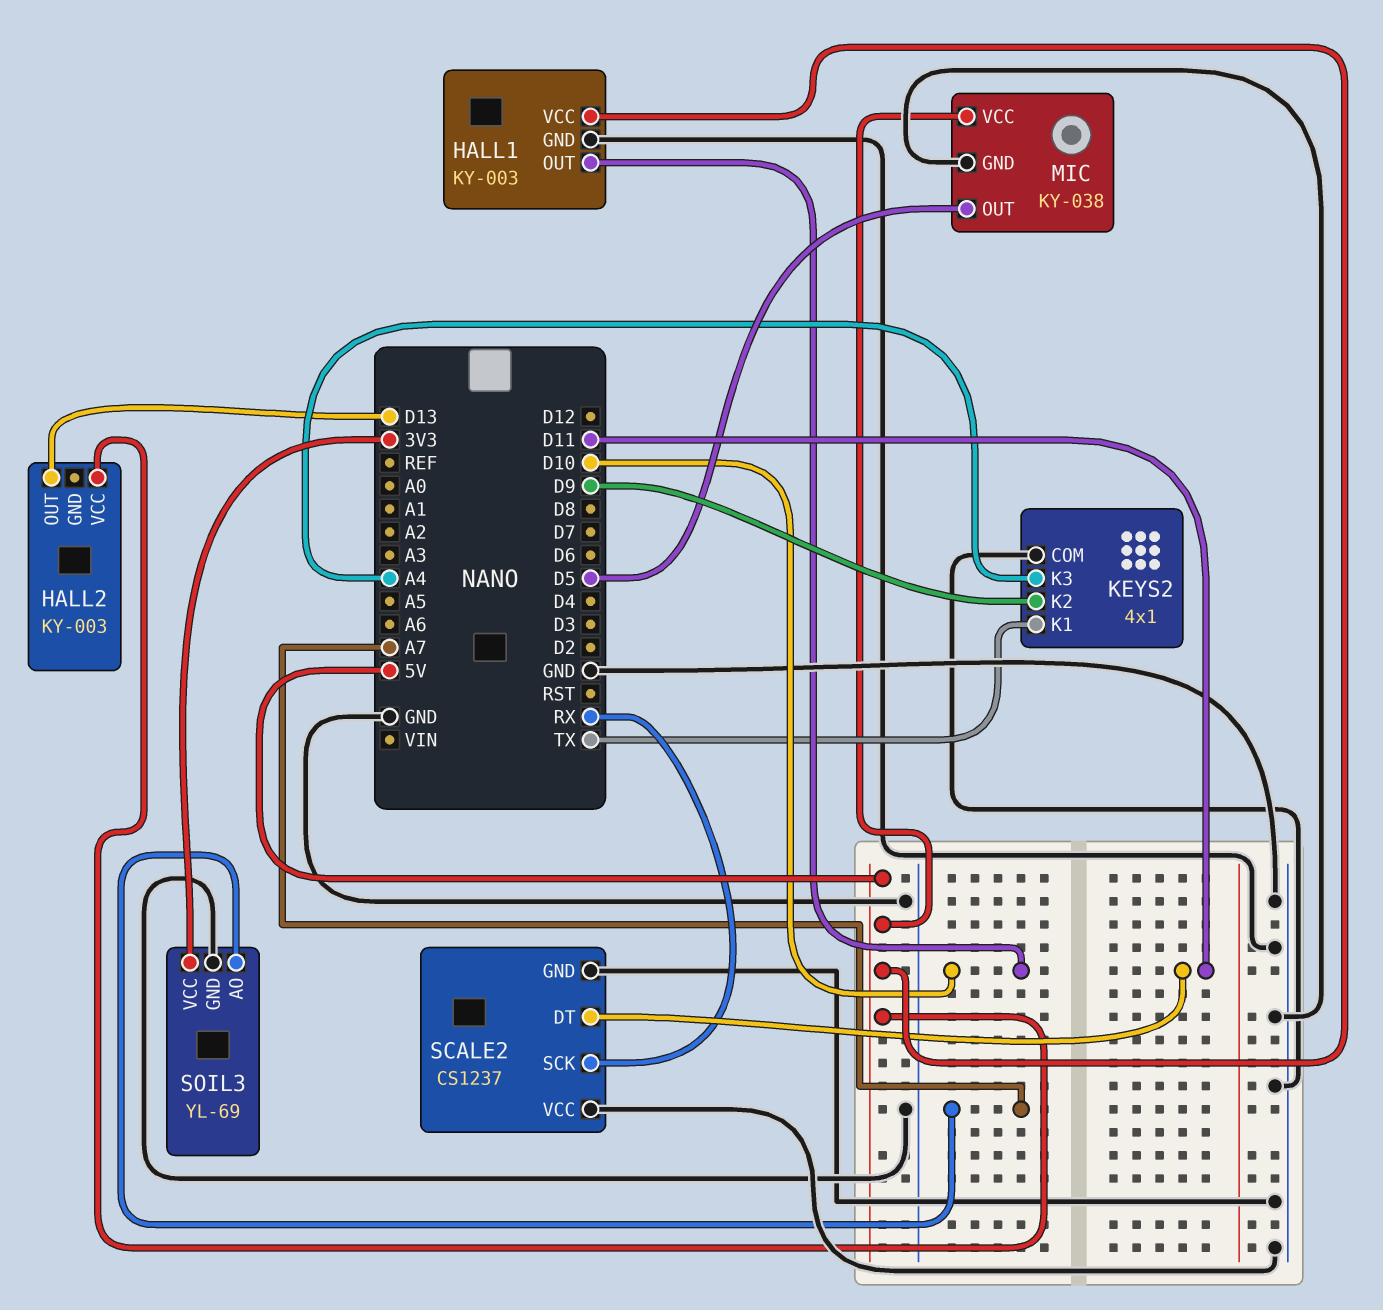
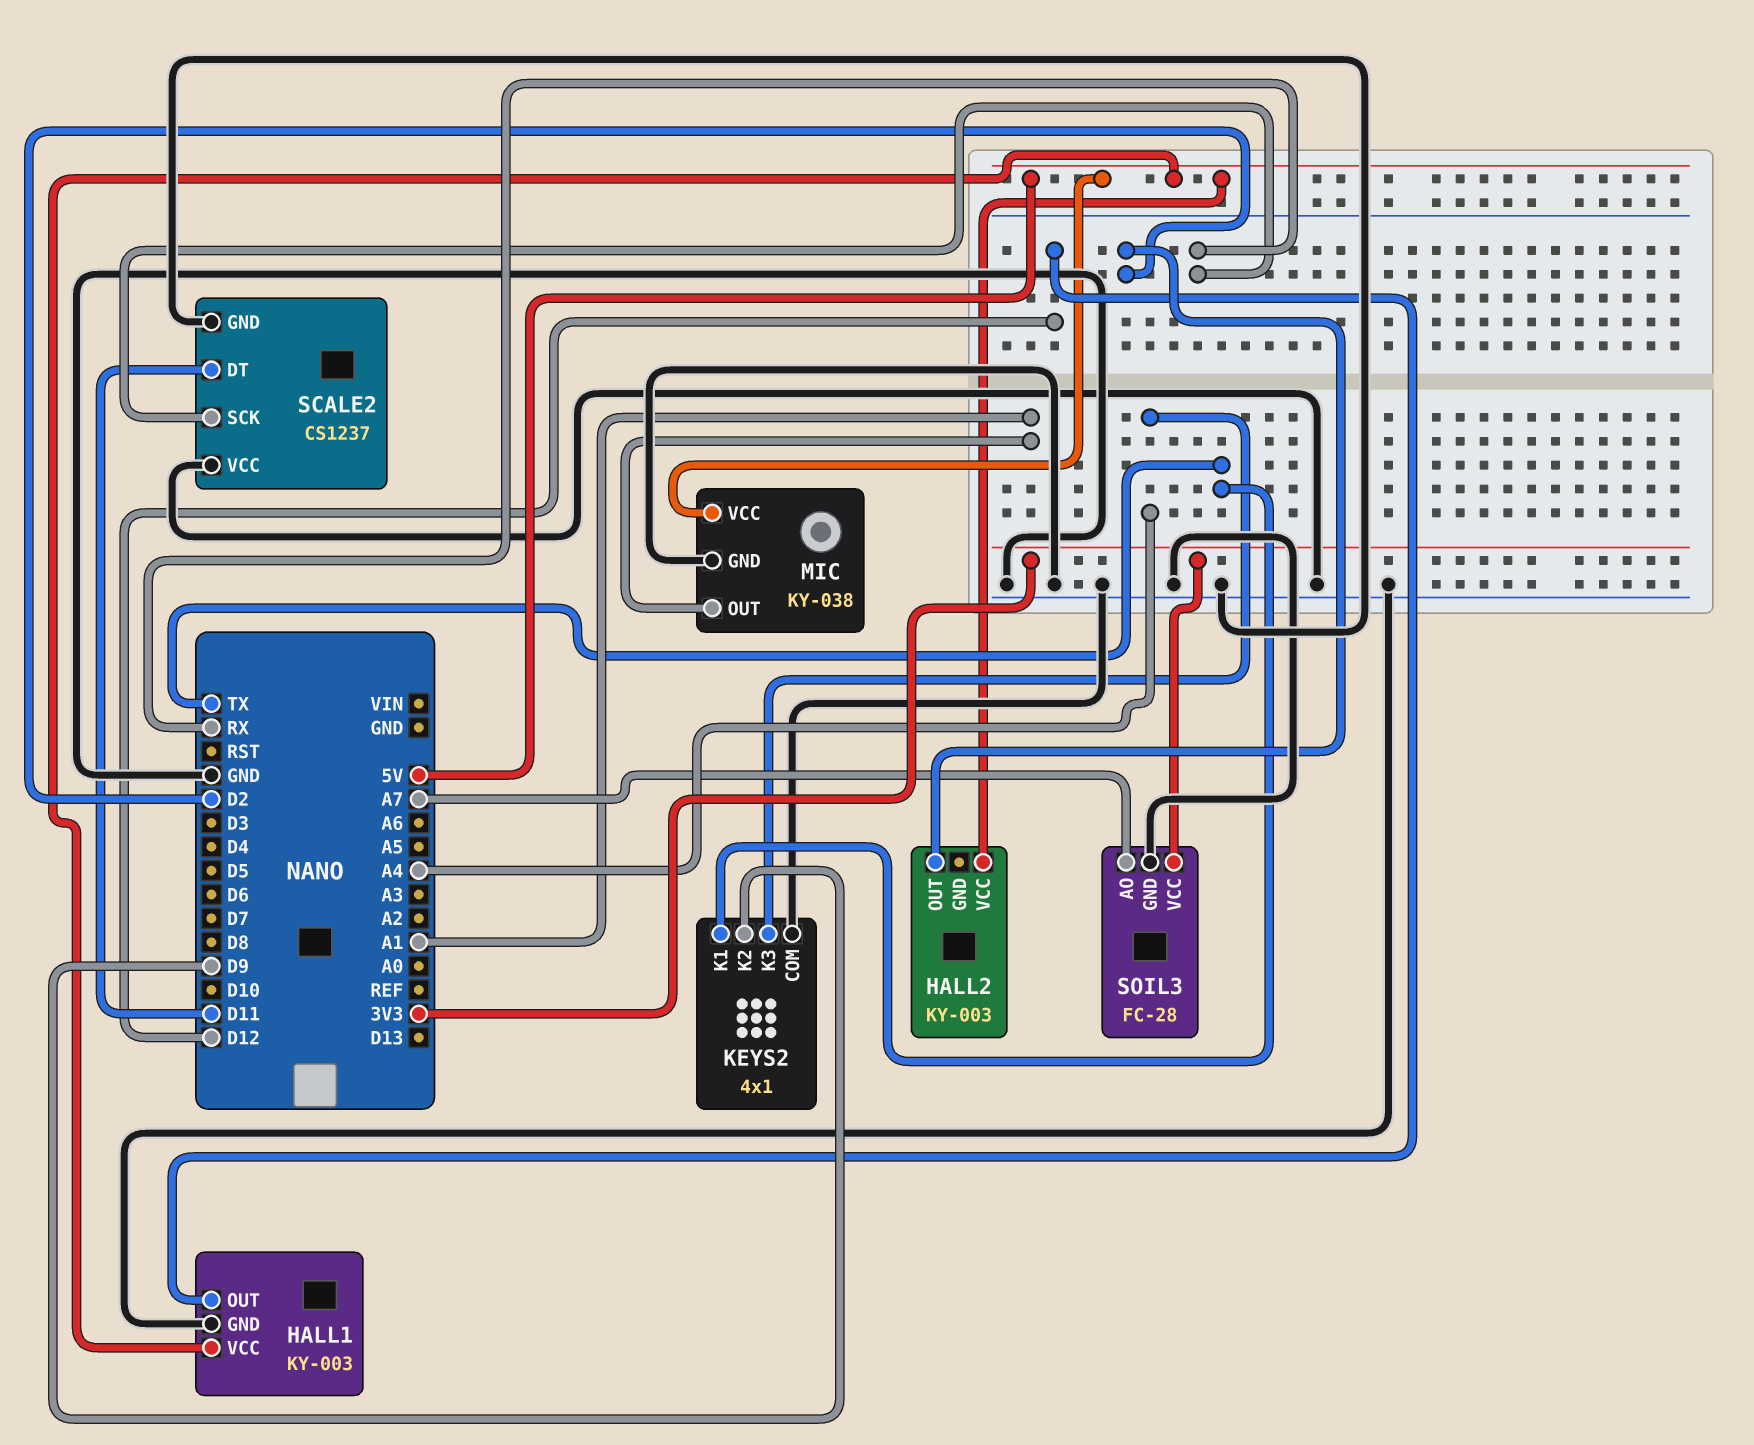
HALL1 pin OUT: D10 -> D12
HALL2 pin OUT: D13 -> D2
MIC pin OUT: D5 -> A1
SOIL3: YL-69 -> FC-28

